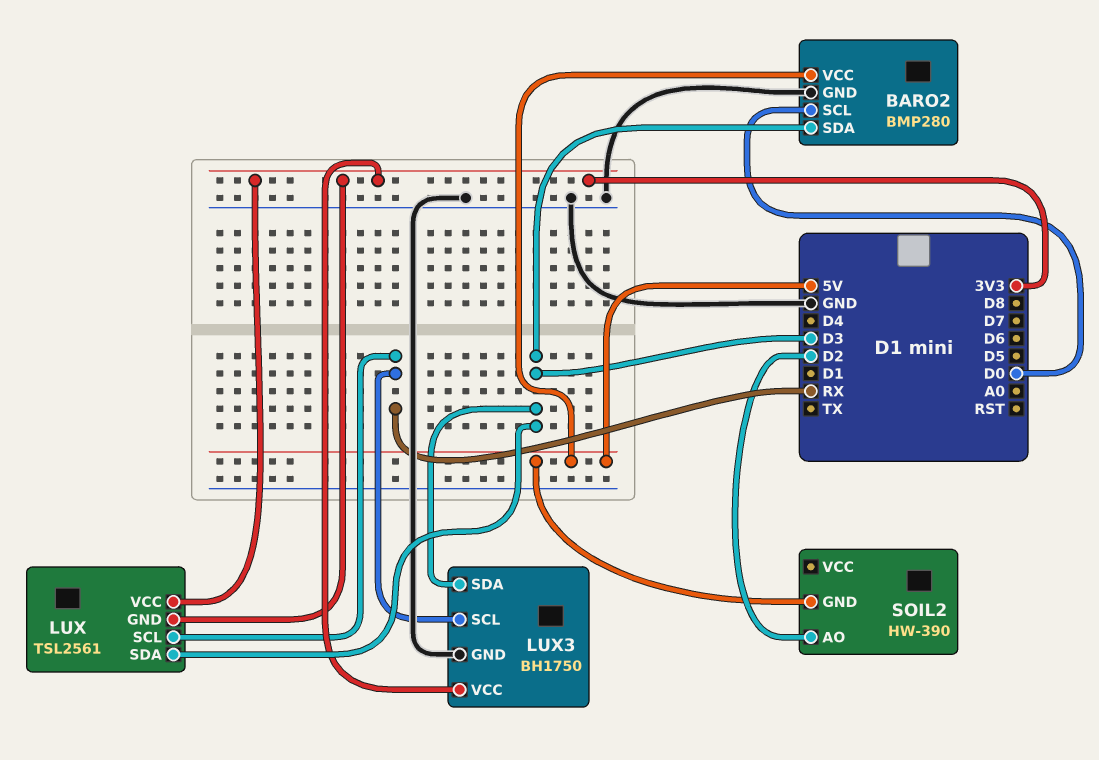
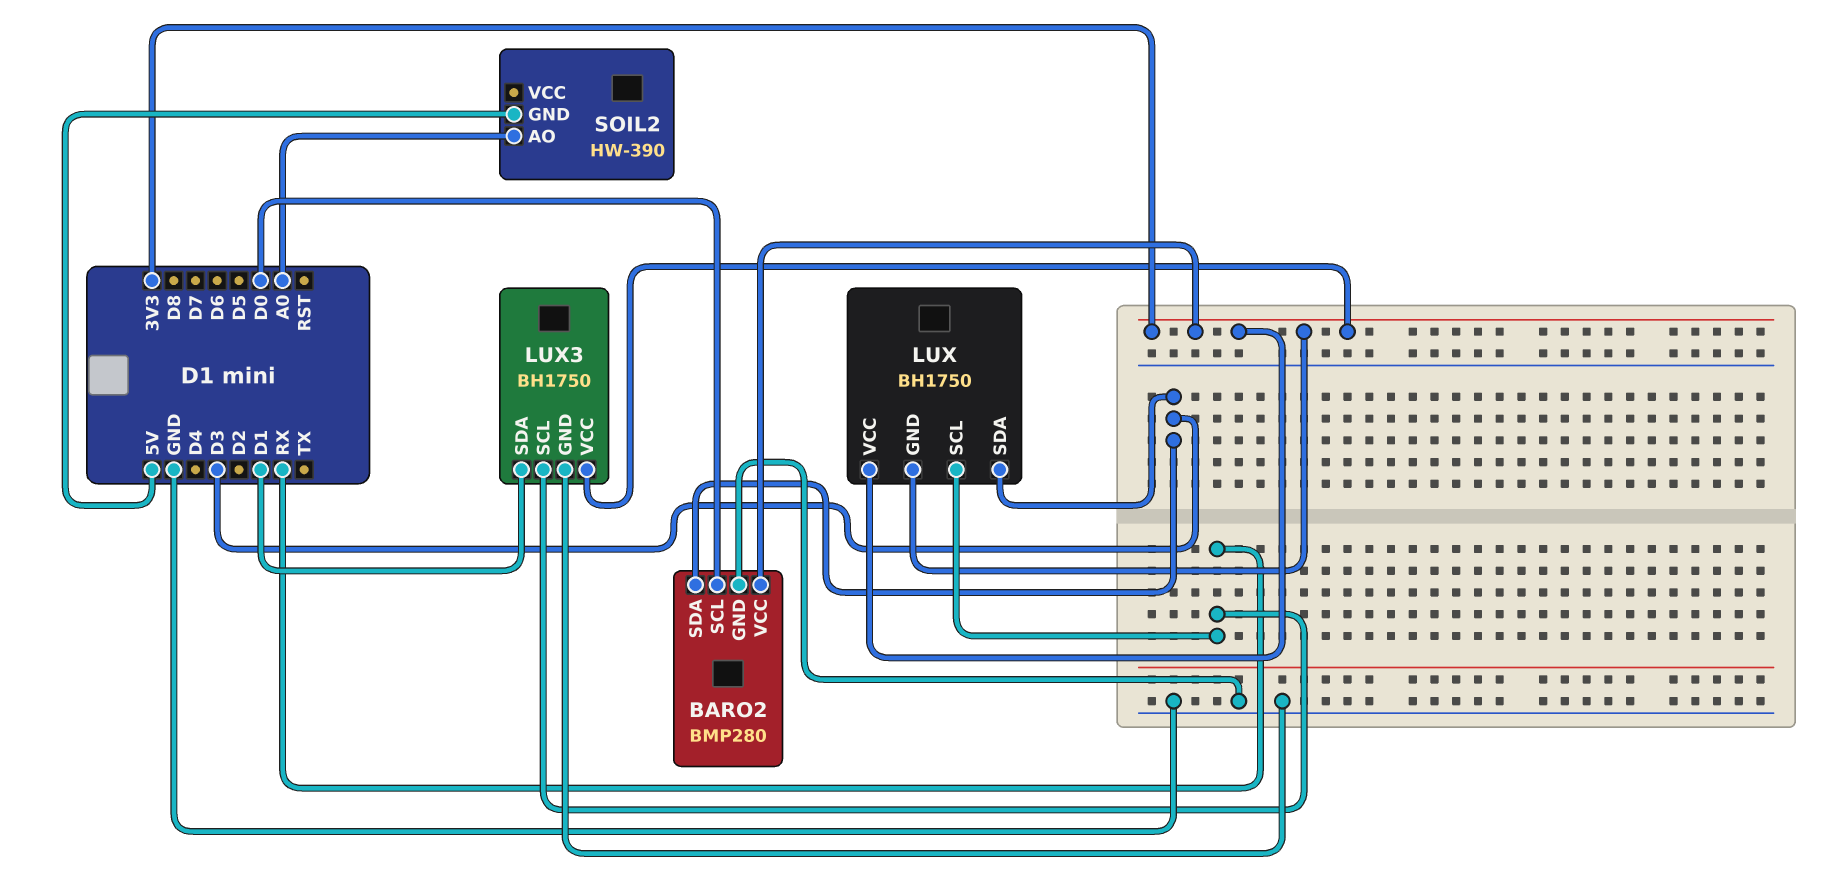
BARO2 pin VCC: 5V -> 3V3
LUX: TSL2561 -> BH1750
LUX3 pin SDA: D3 -> D1
SOIL2 pin AO: D2 -> A0

